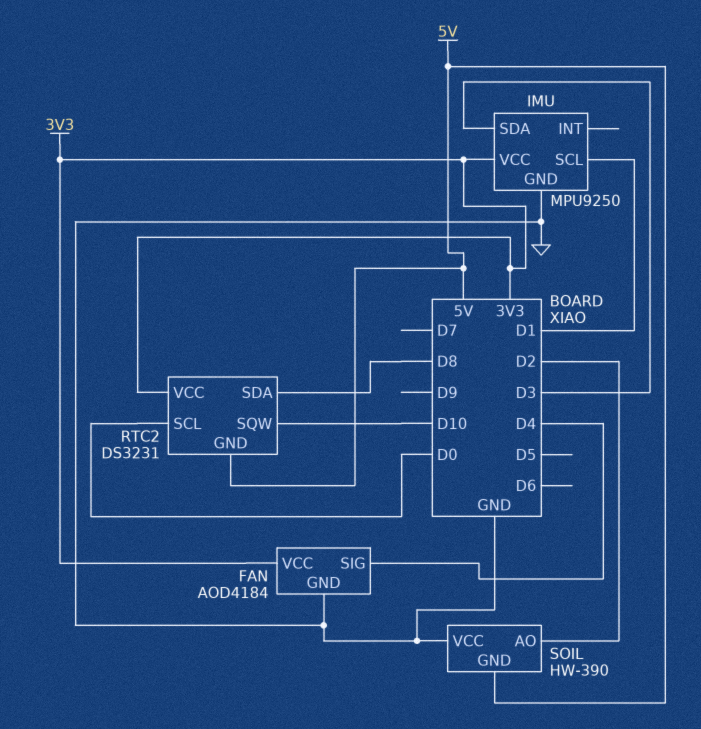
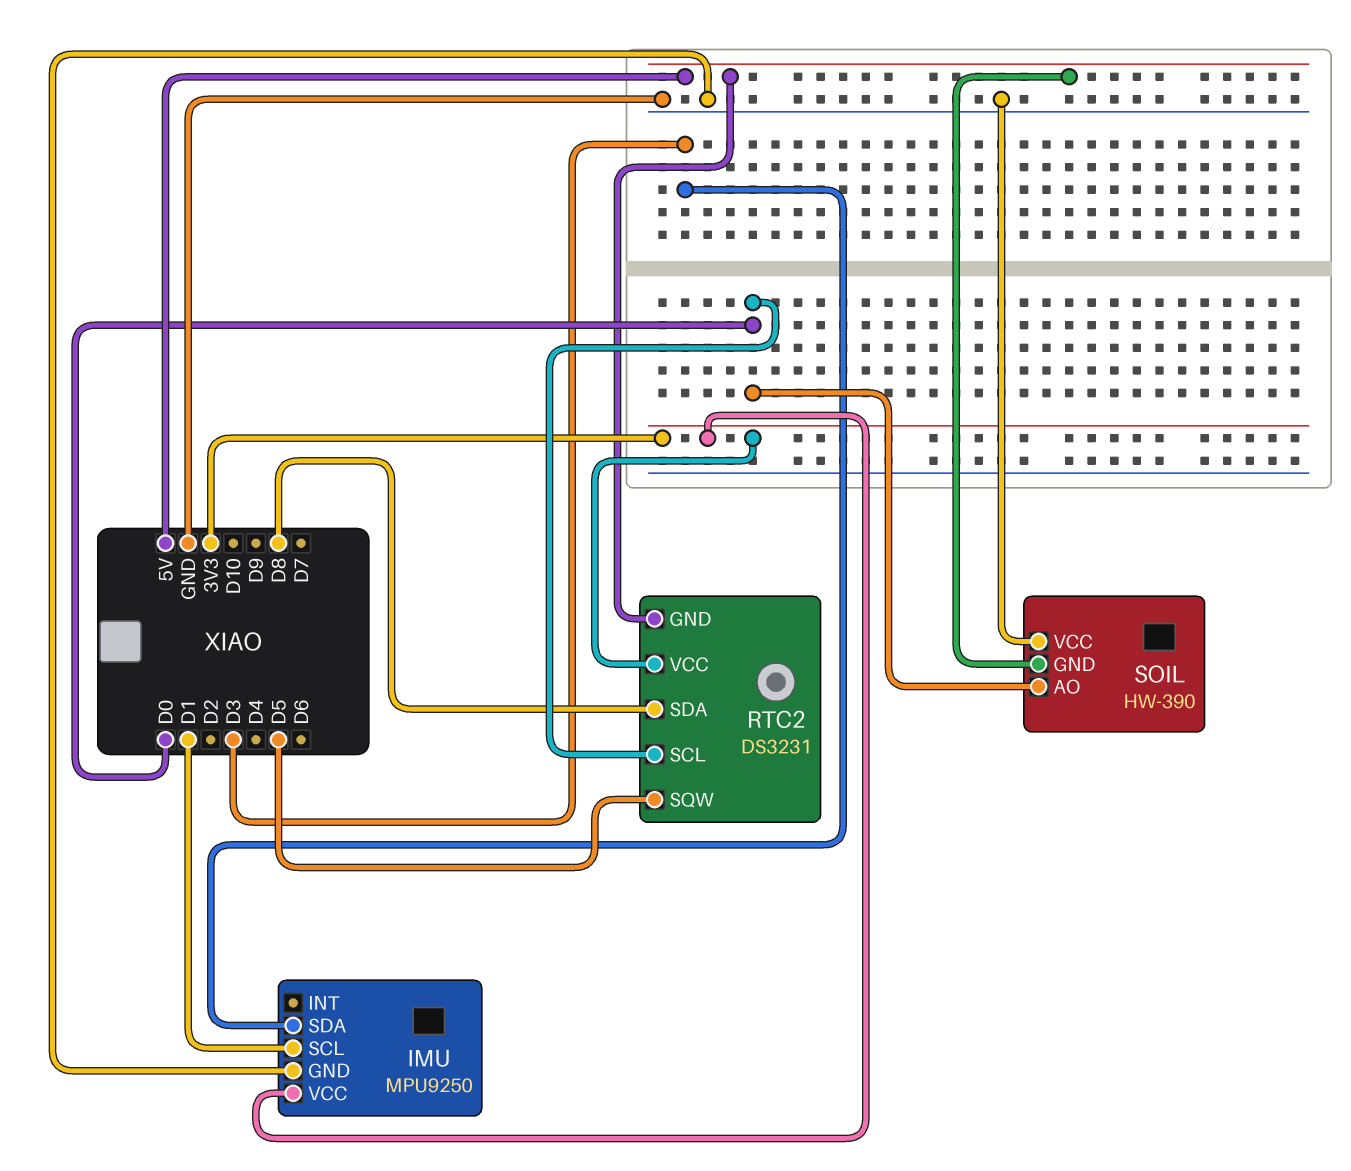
FAN: AOD4184 -> none
FAN pin GND: GND -> none
FAN pin SIG: D4 -> none
FAN pin VCC: 3V3 -> none
RTC2 pin SQW: D10 -> D5
SOIL pin AO: D2 -> D0

